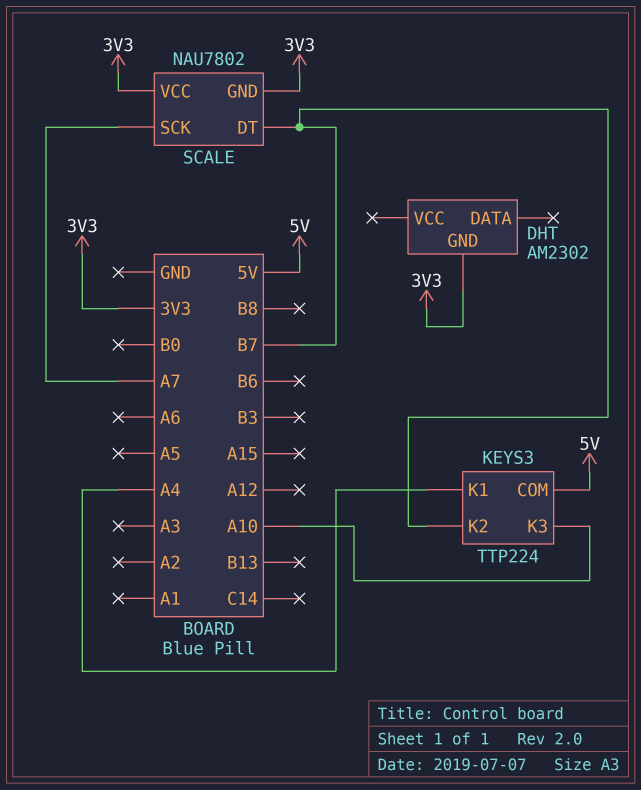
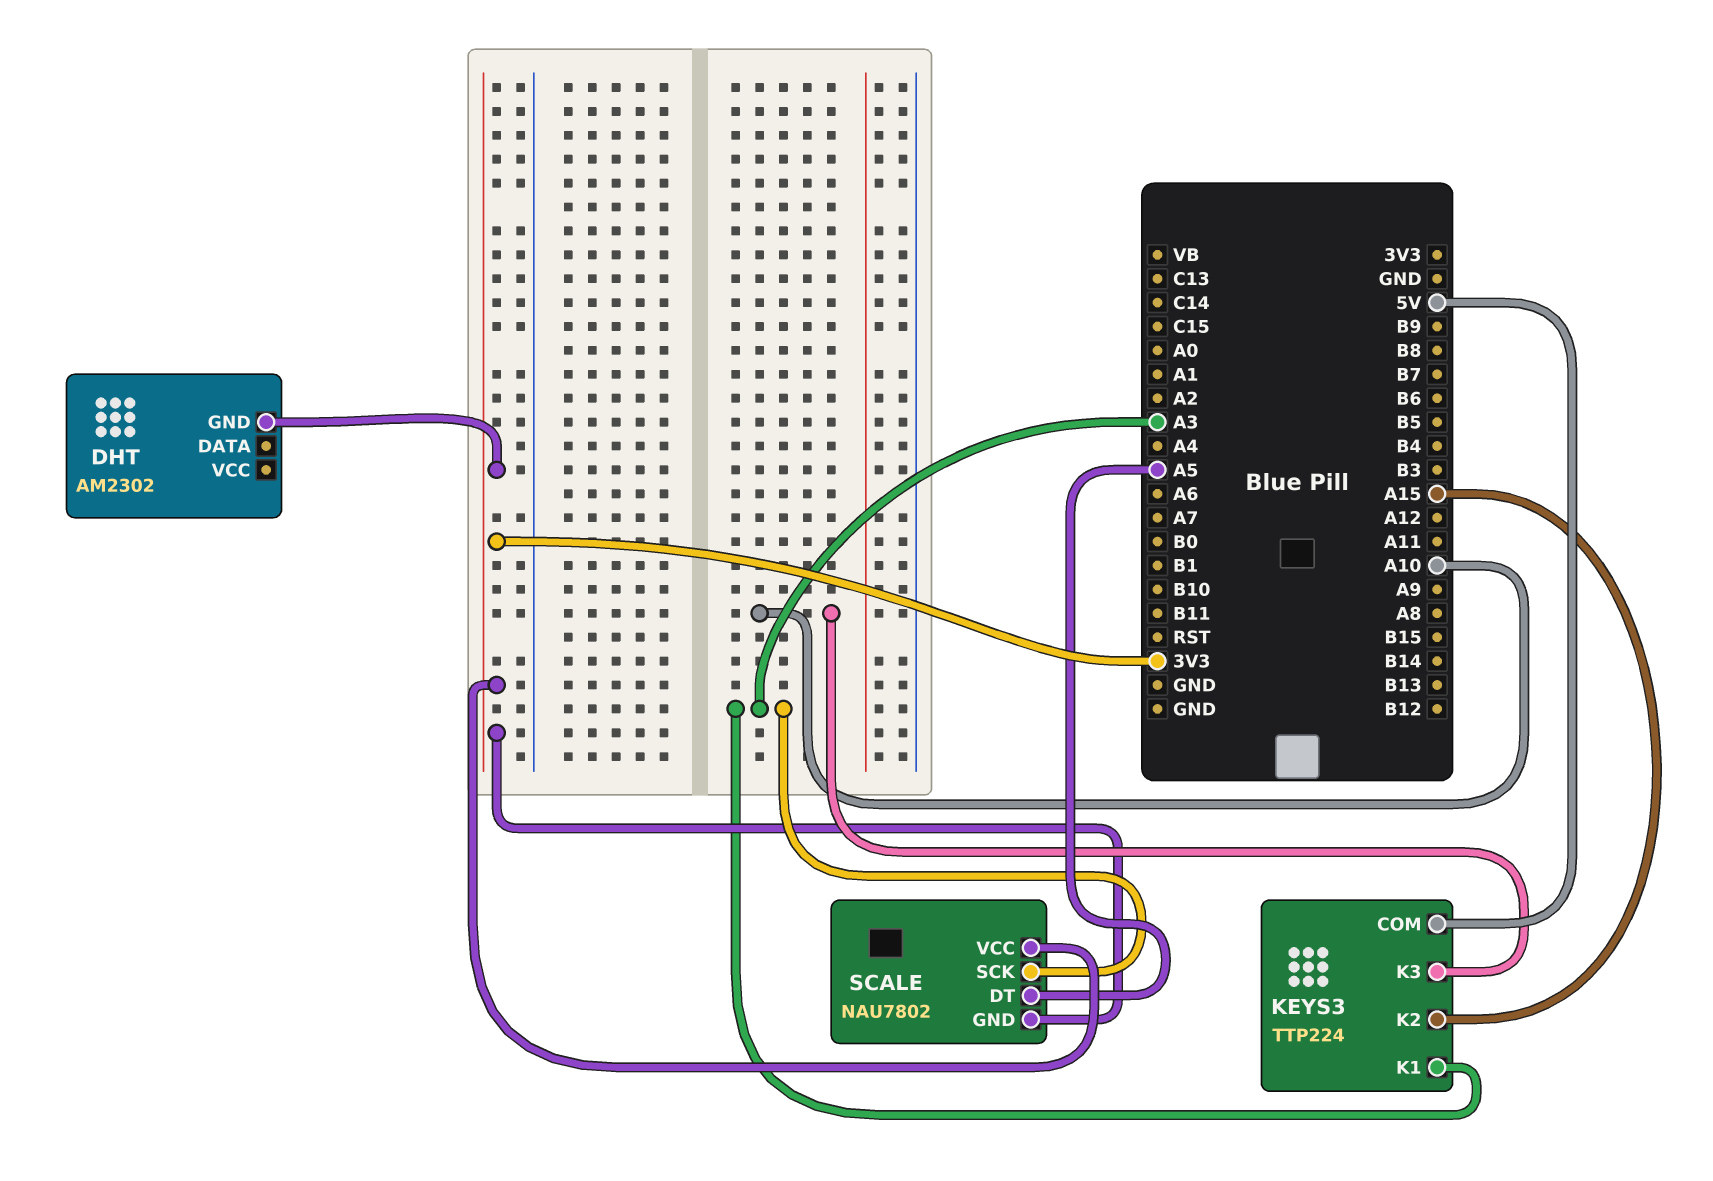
KEYS3 pin K1: A4 -> A3
KEYS3 pin K2: B7 -> A15
SCALE pin DT: B7 -> A5
SCALE pin SCK: A7 -> A3

